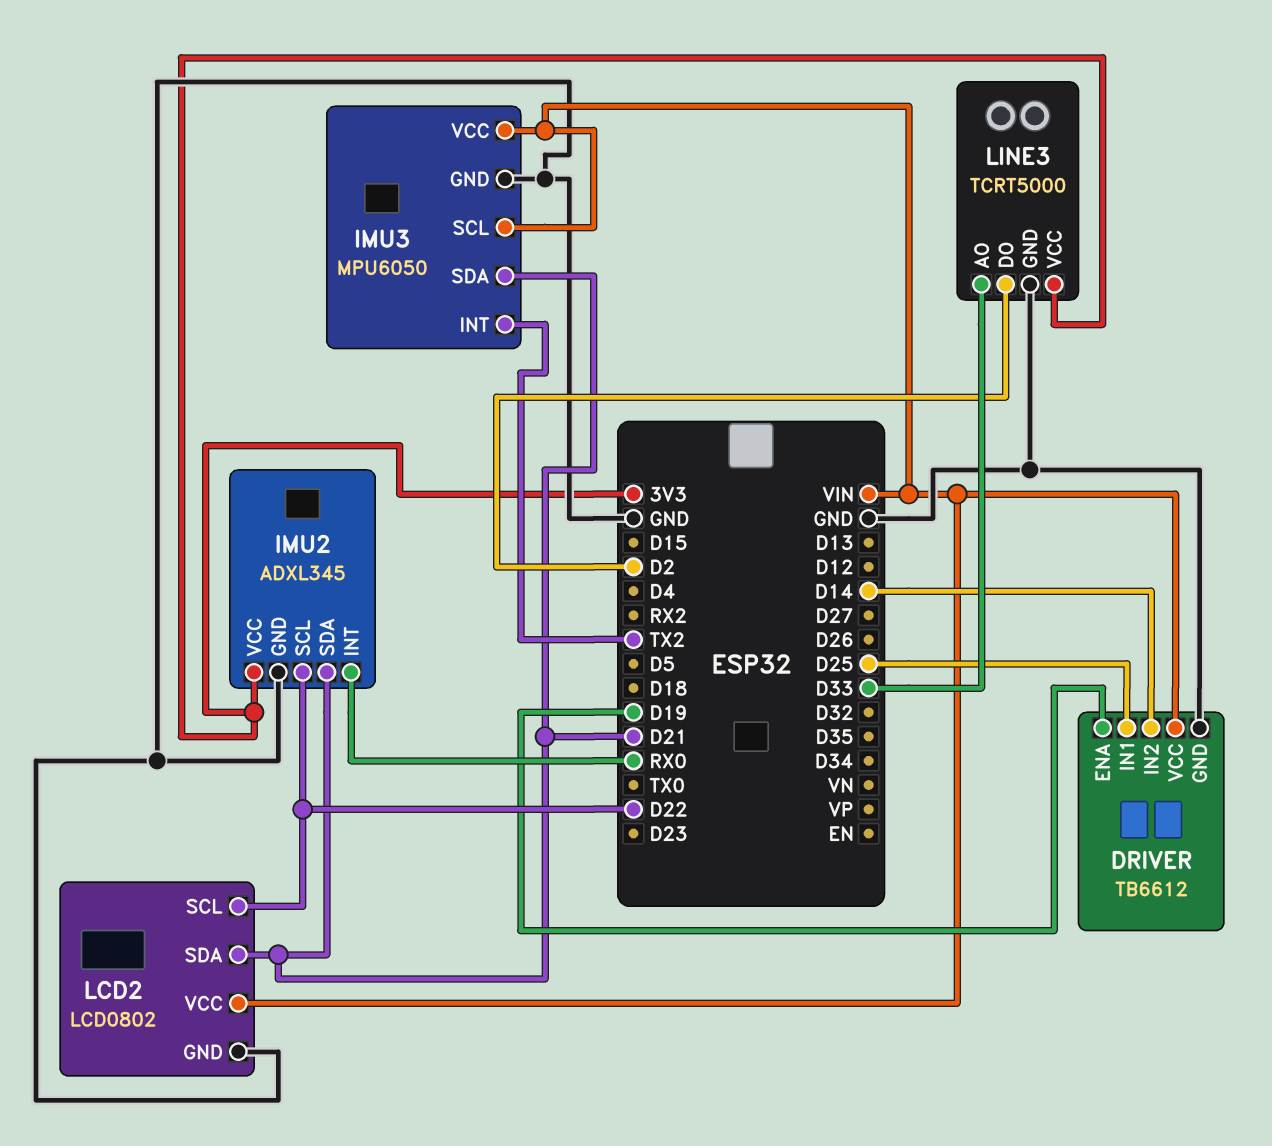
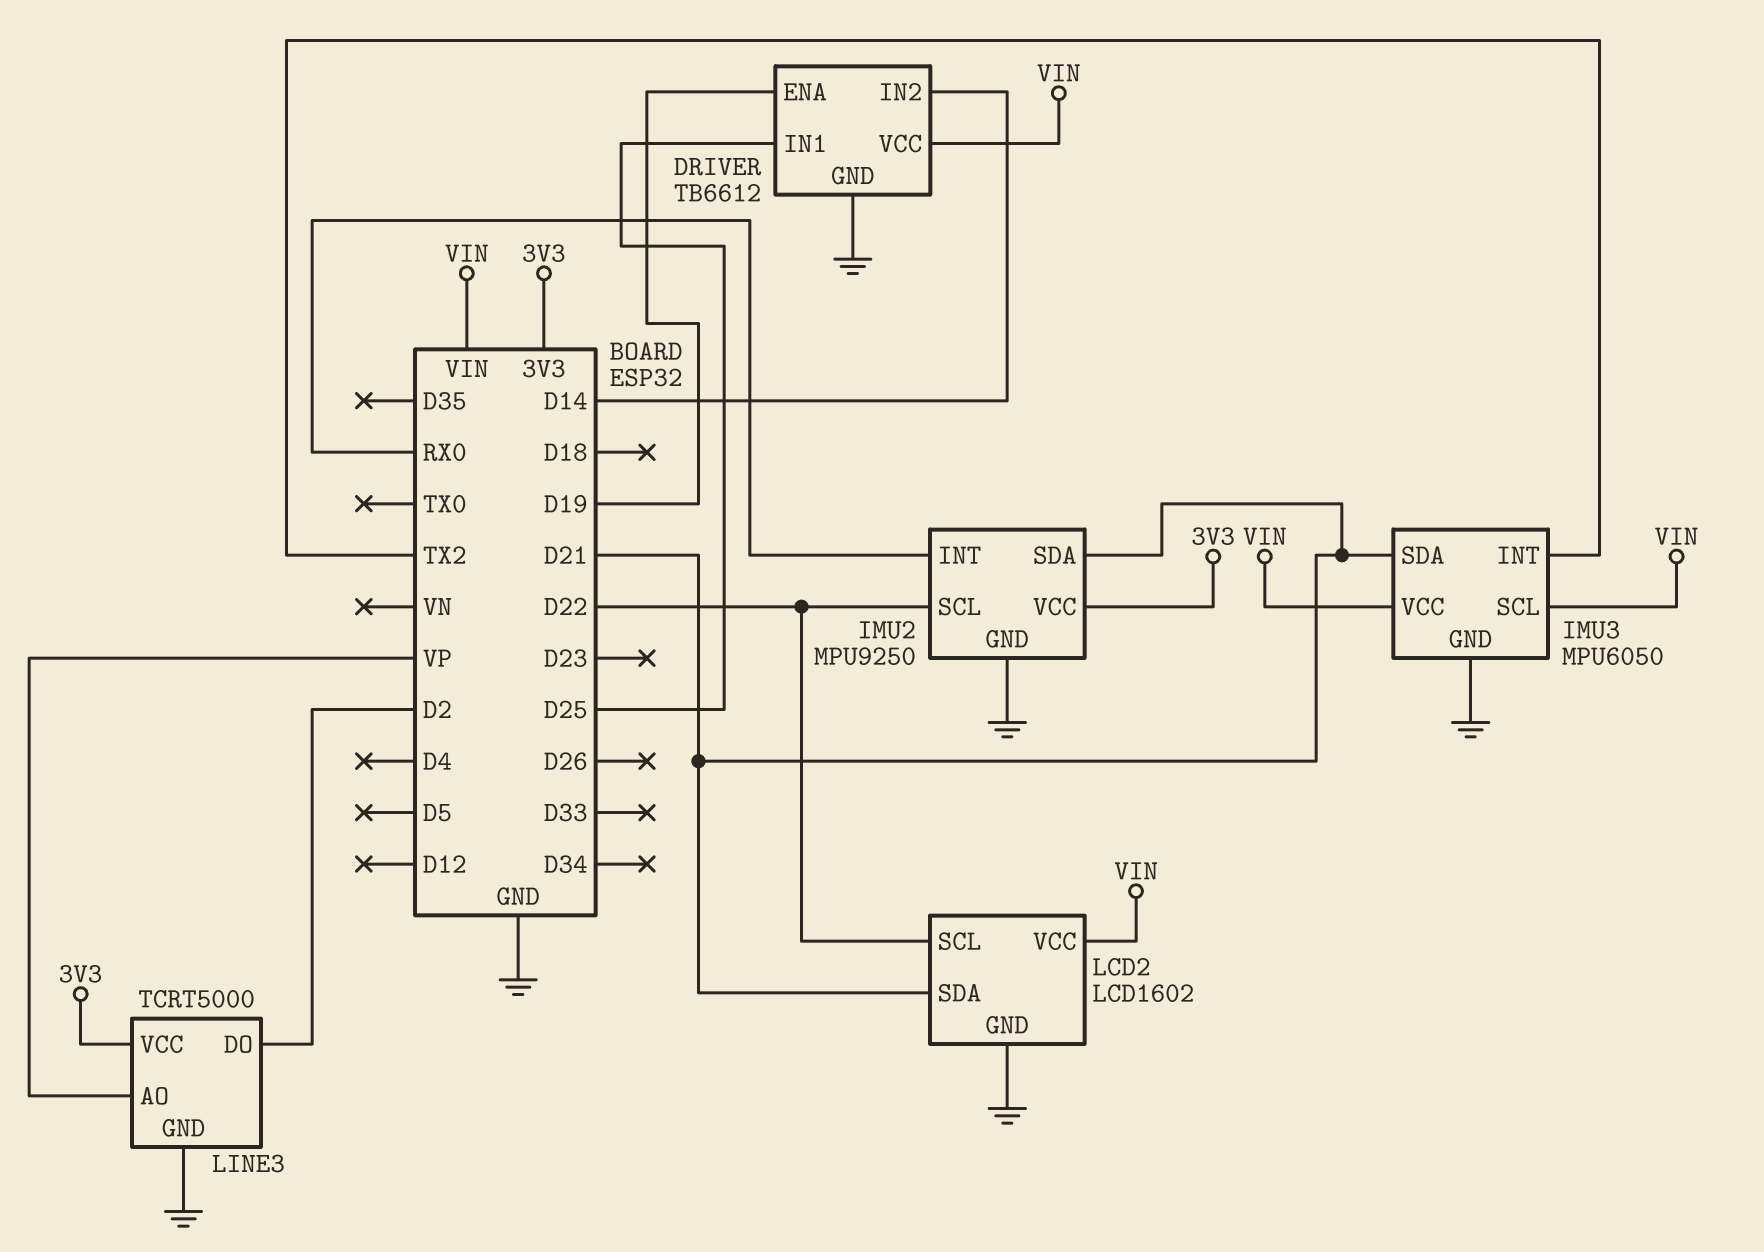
IMU2: ADXL345 -> MPU9250
LCD2: LCD0802 -> LCD1602
LINE3 pin AO: D33 -> VP

